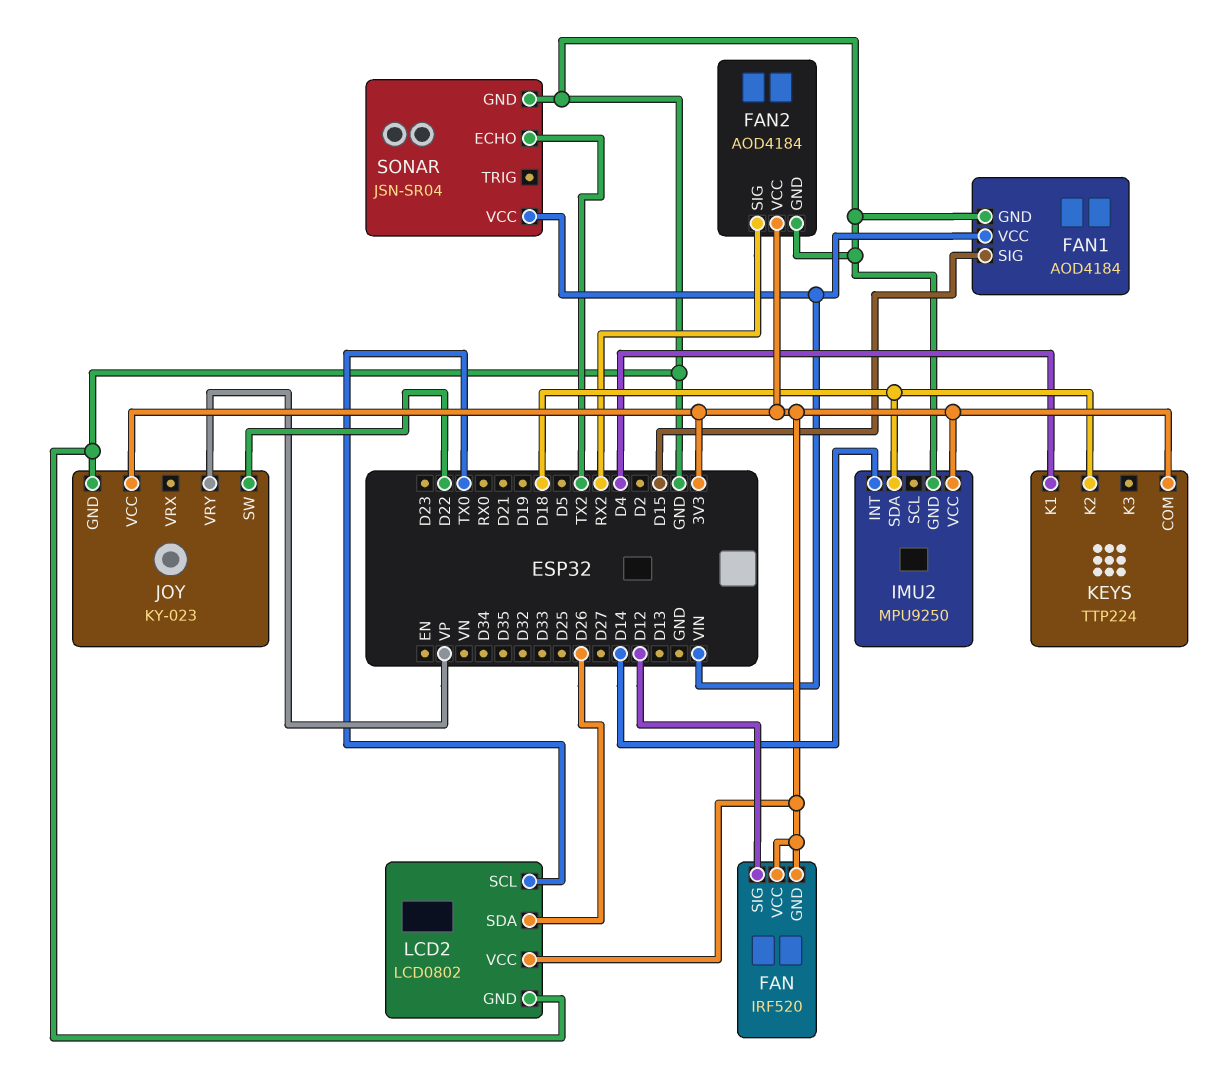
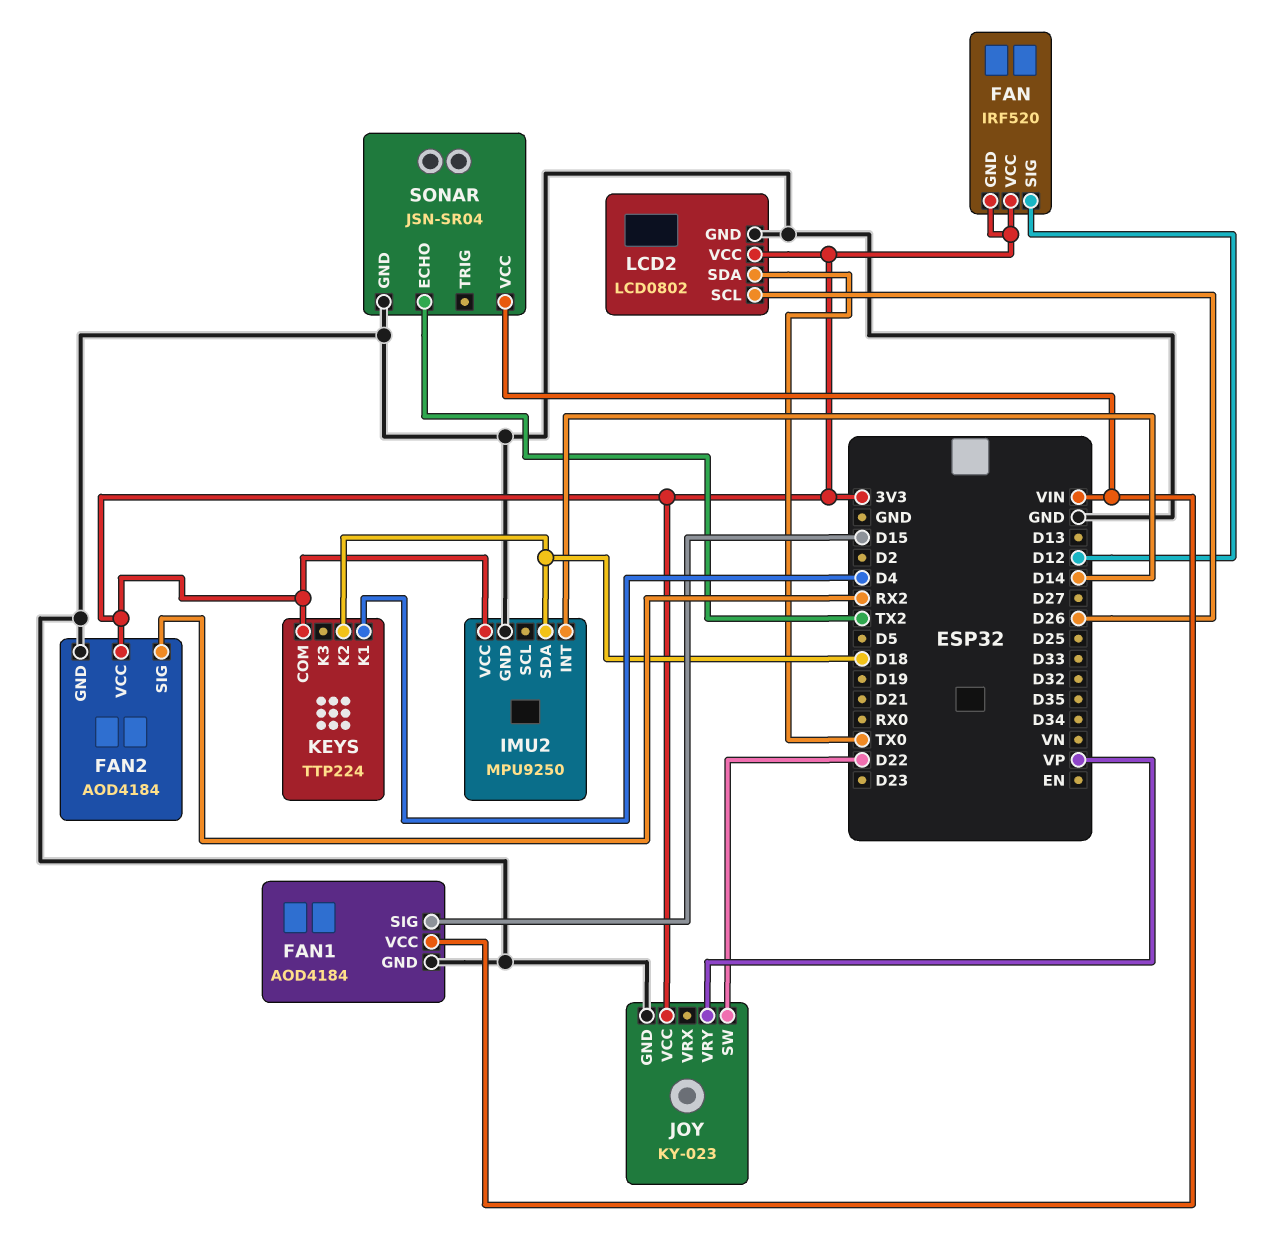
LCD2 pin SCL: TX0 -> D26
LCD2 pin SDA: D26 -> TX0

